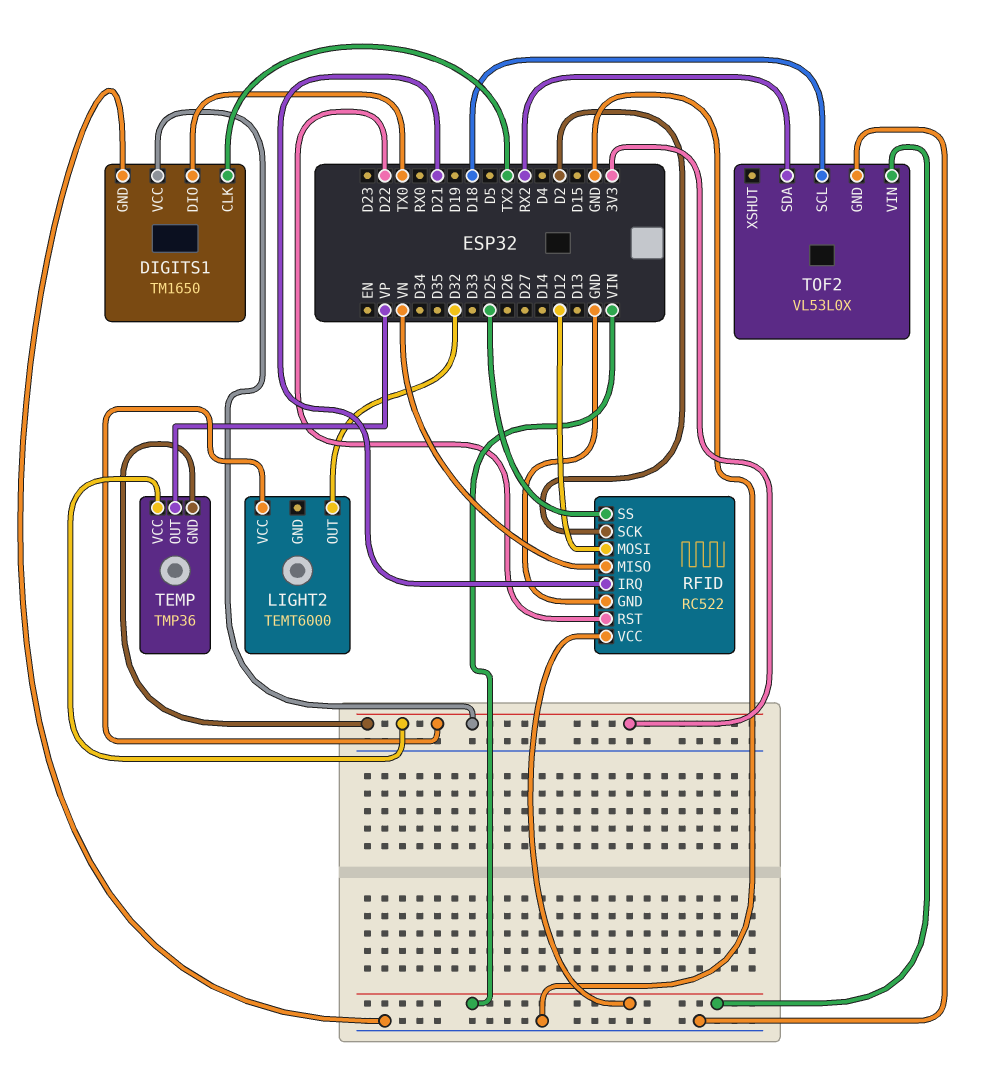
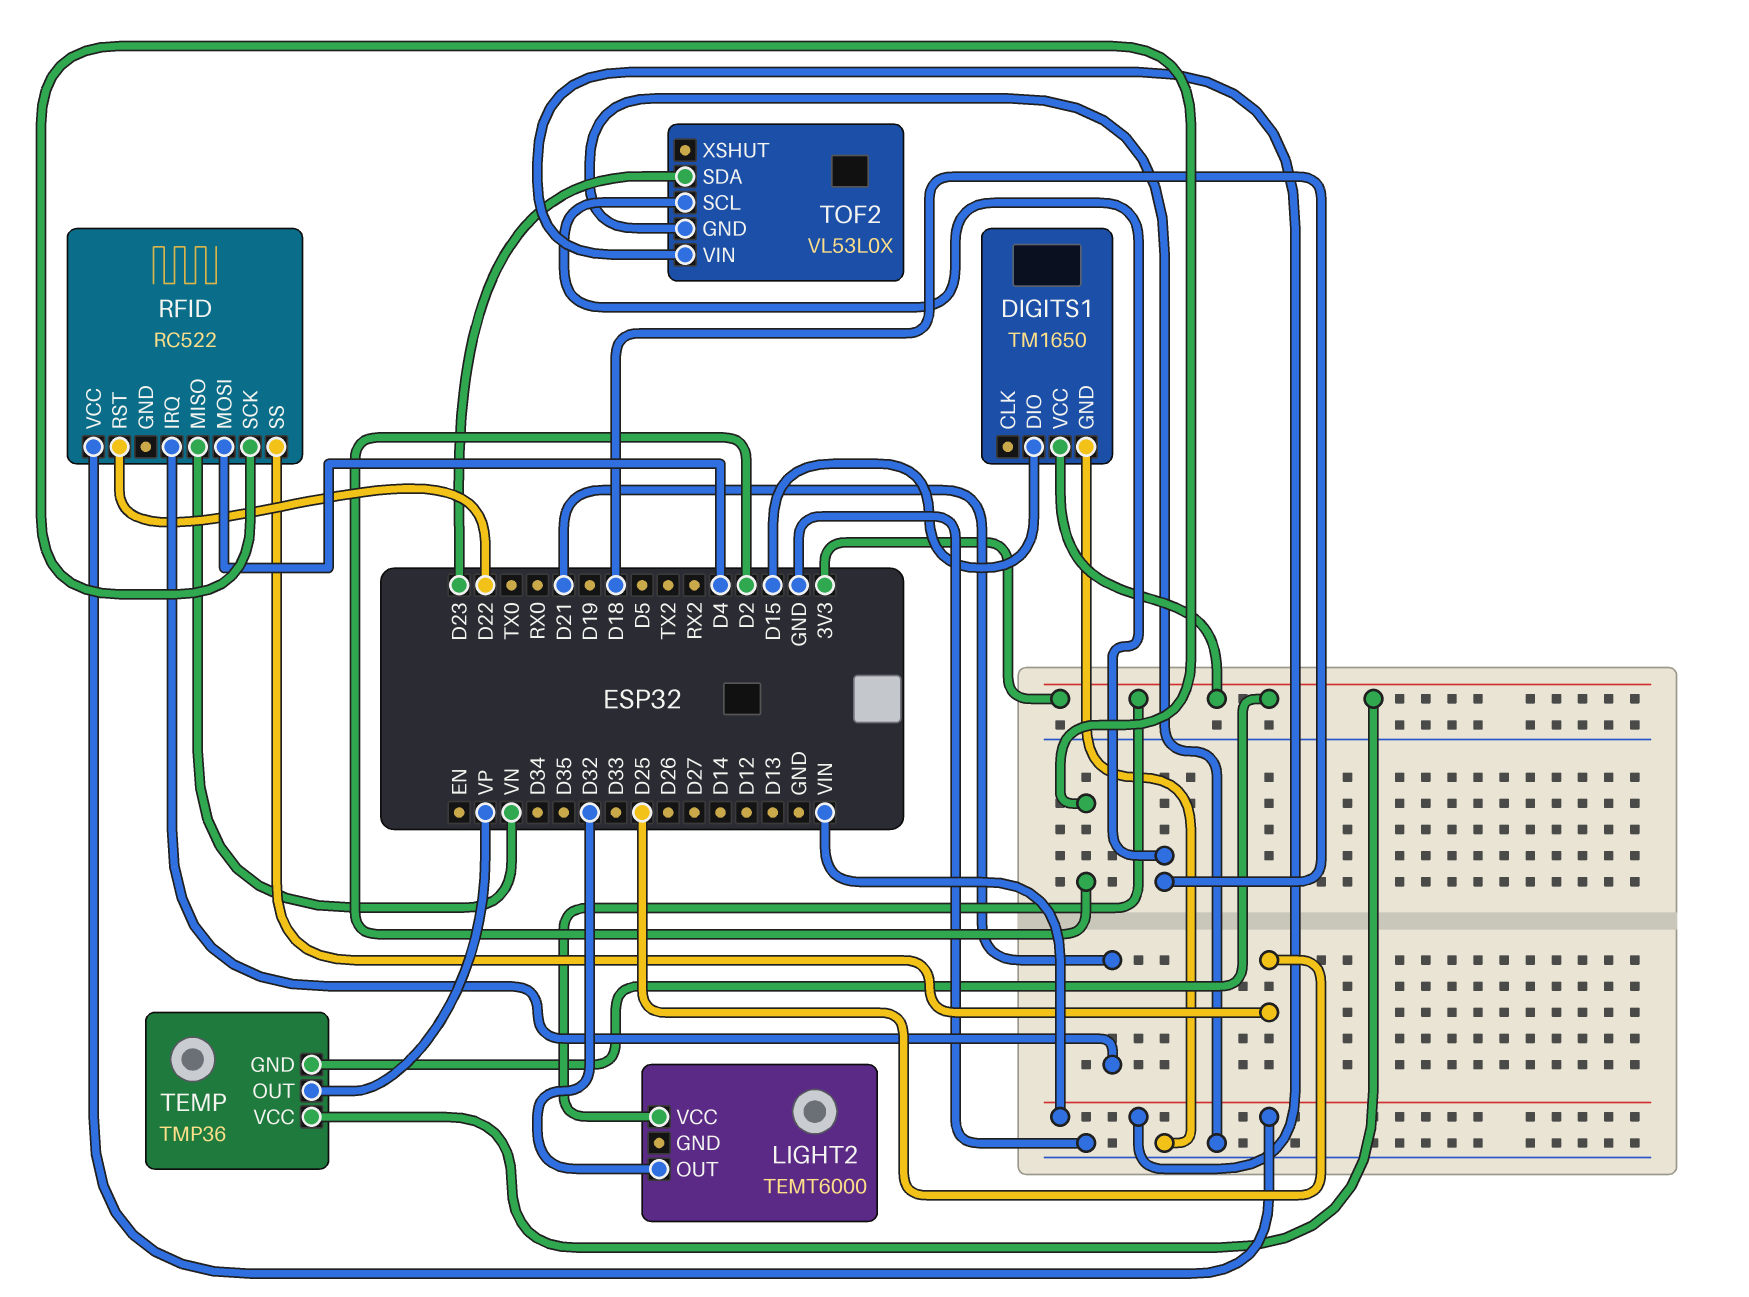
DIGITS1 pin CLK: TX2 -> none
DIGITS1 pin DIO: TX0 -> D15
RFID pin GND: GND -> none
RFID pin MOSI: D12 -> D4
TOF2 pin SDA: RX2 -> D23

